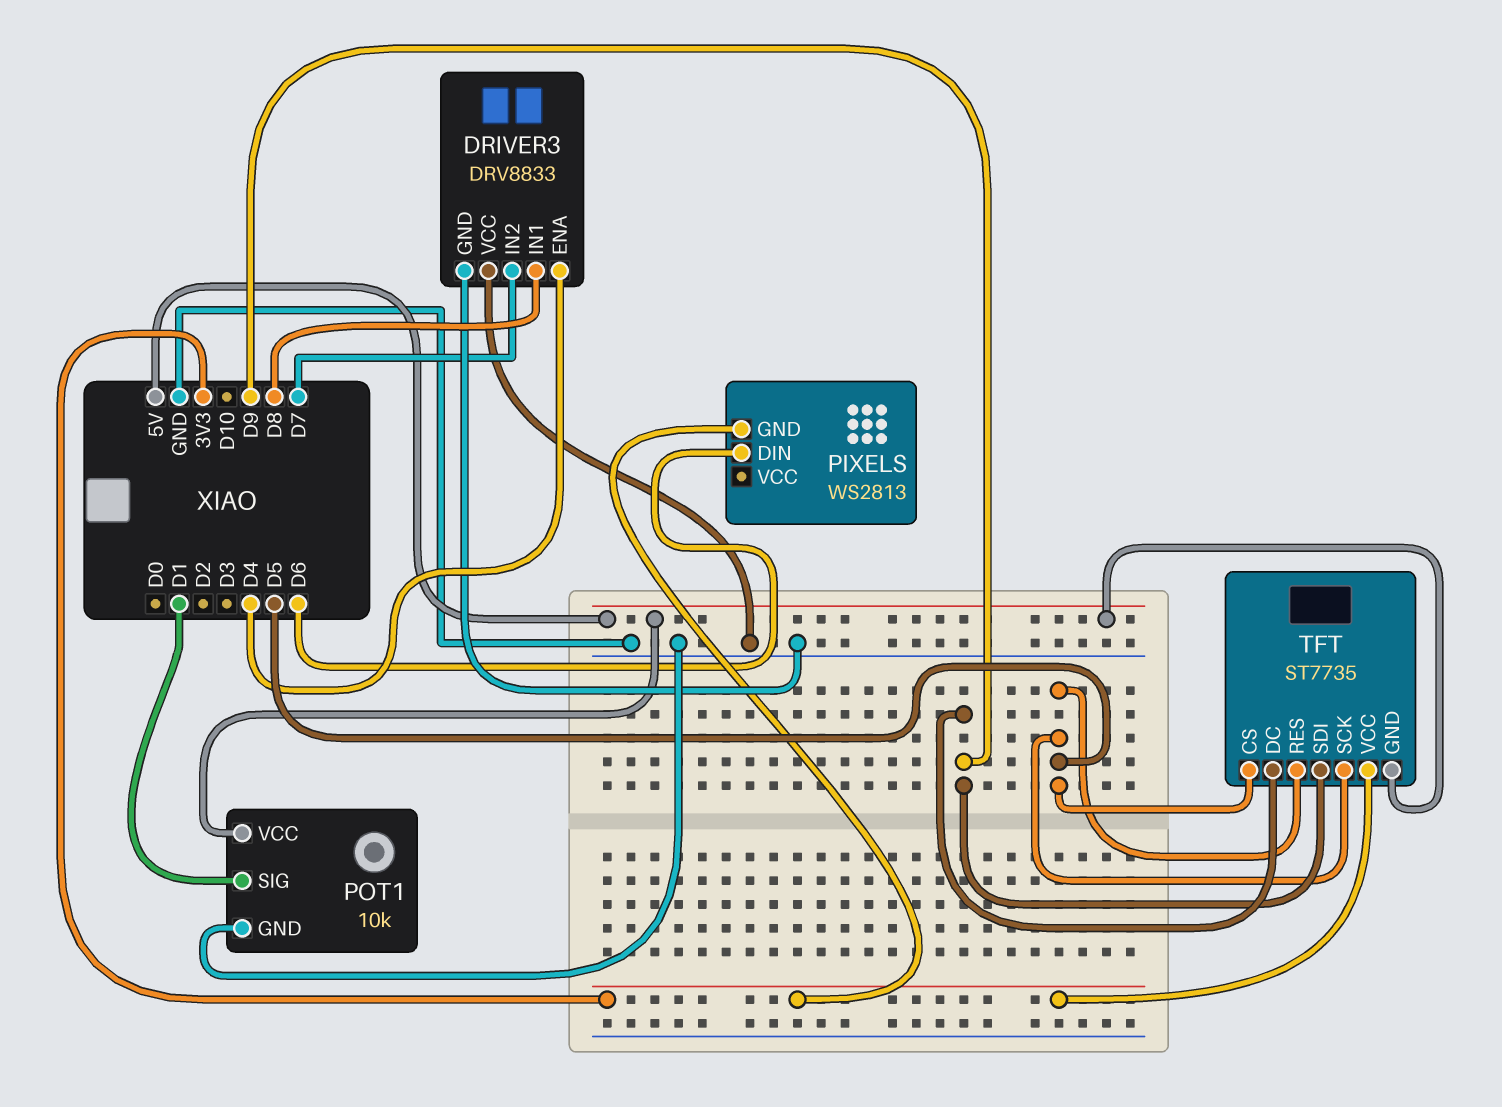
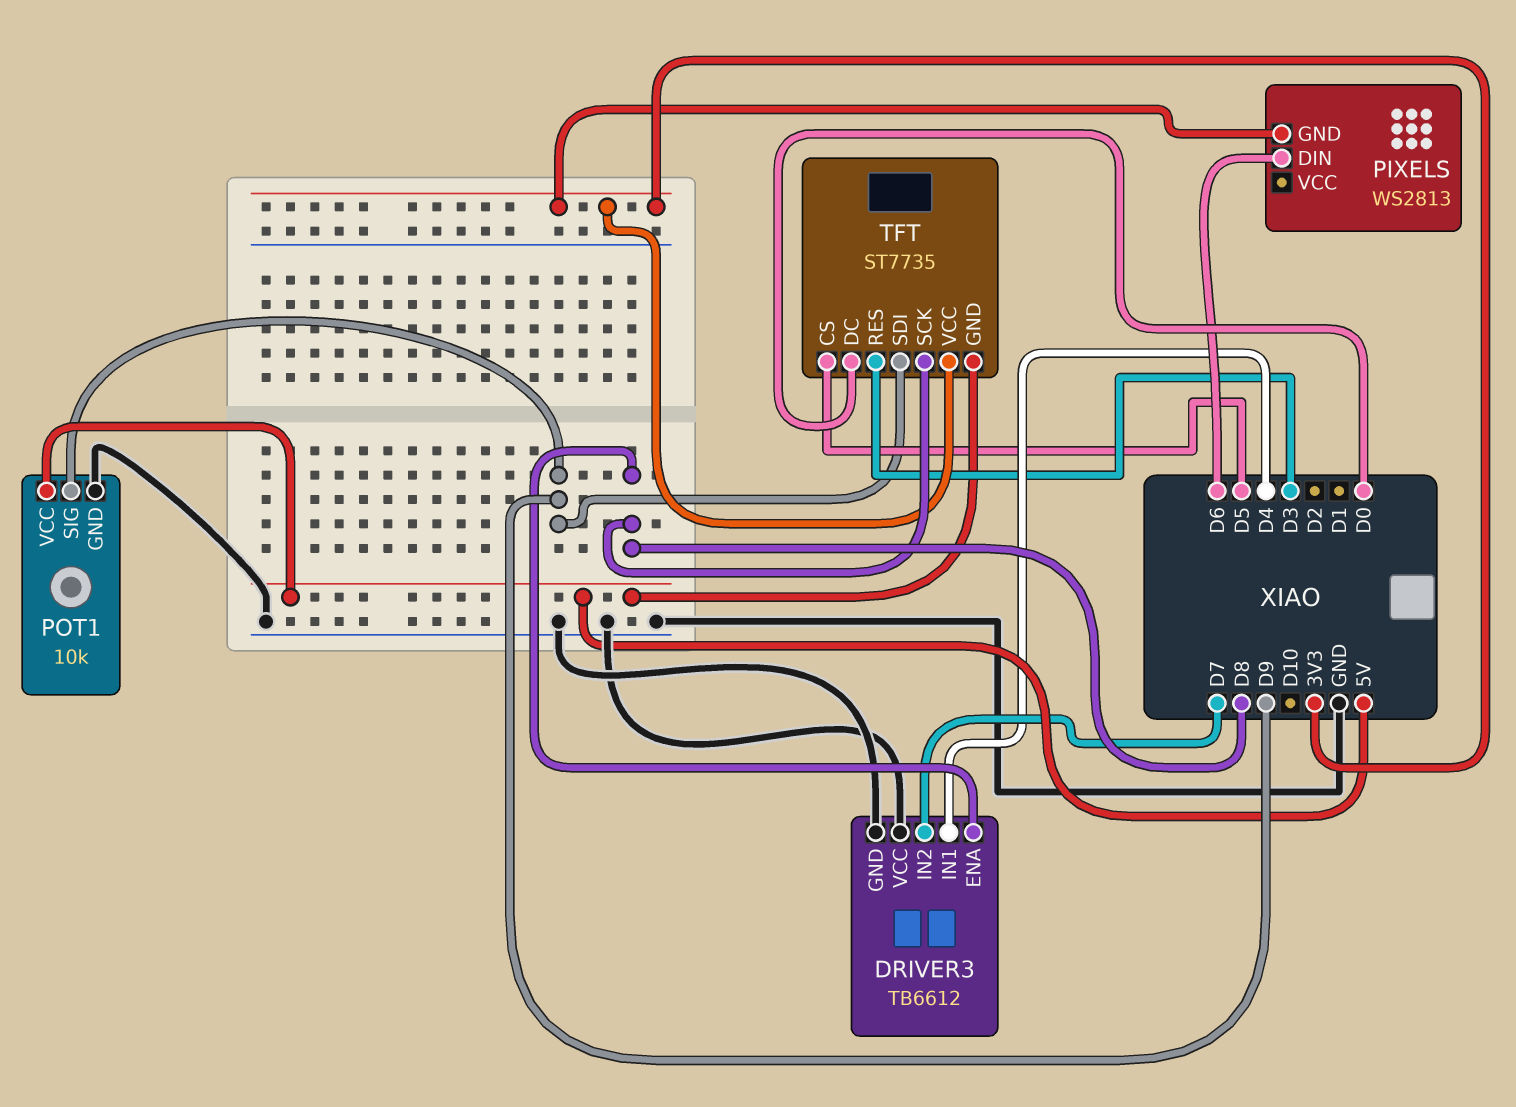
DRIVER3: DRV8833 -> TB6612
DRIVER3 pin ENA: D4 -> D8
DRIVER3 pin IN1: D8 -> D4
POT1 pin SIG: D1 -> D9
TFT pin DC: D9 -> D0
TFT pin RES: D5 -> D3
TFT pin SCK: D5 -> D8

